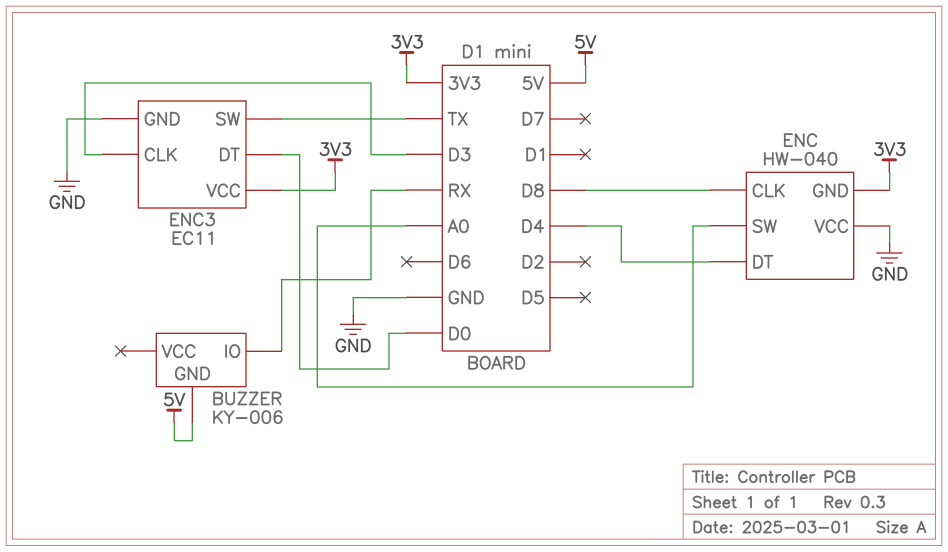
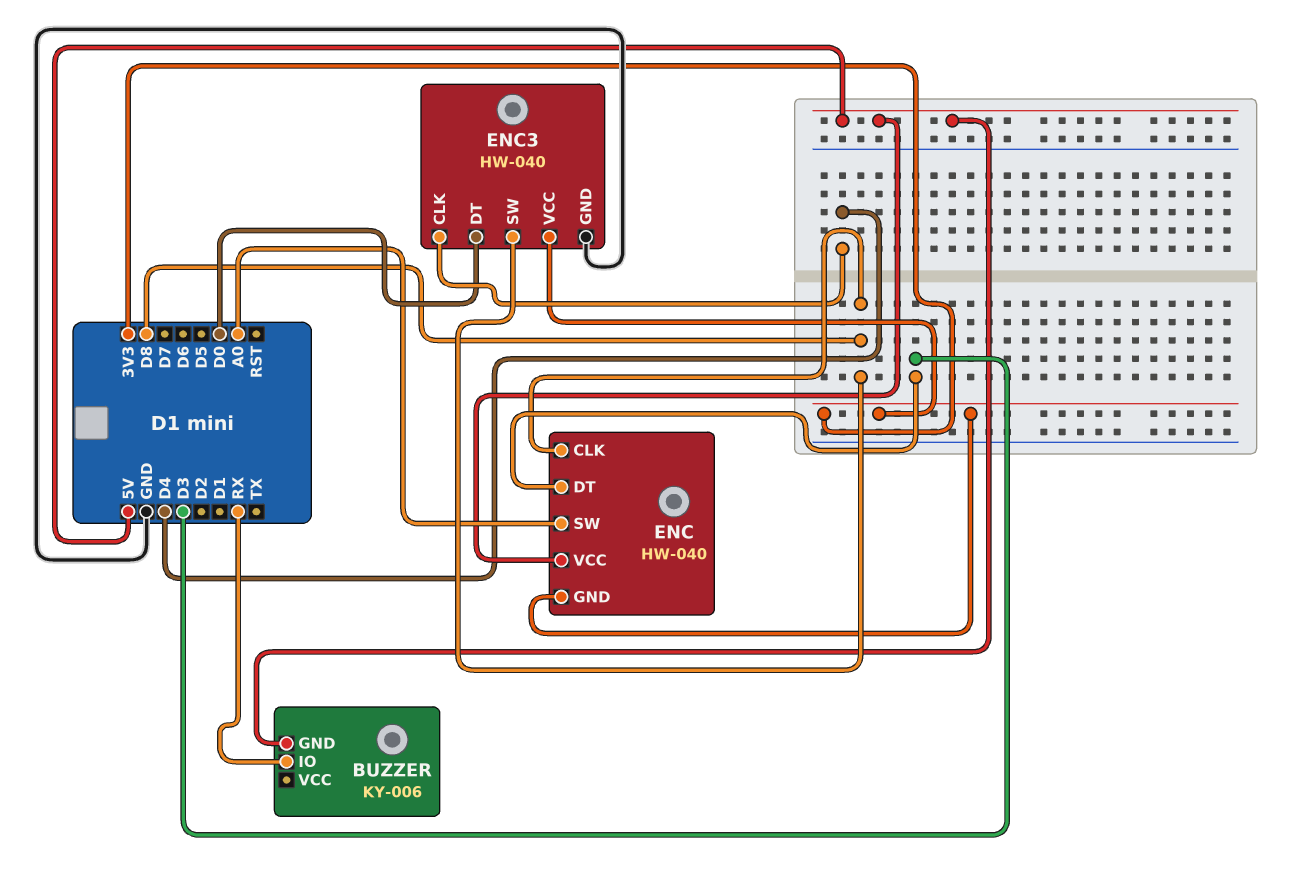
ENC pin DT: D4 -> D3
ENC pin VCC: GND -> 5V
ENC3: EC11 -> HW-040
ENC3 pin CLK: D3 -> D4
ENC3 pin SW: TX -> D8

